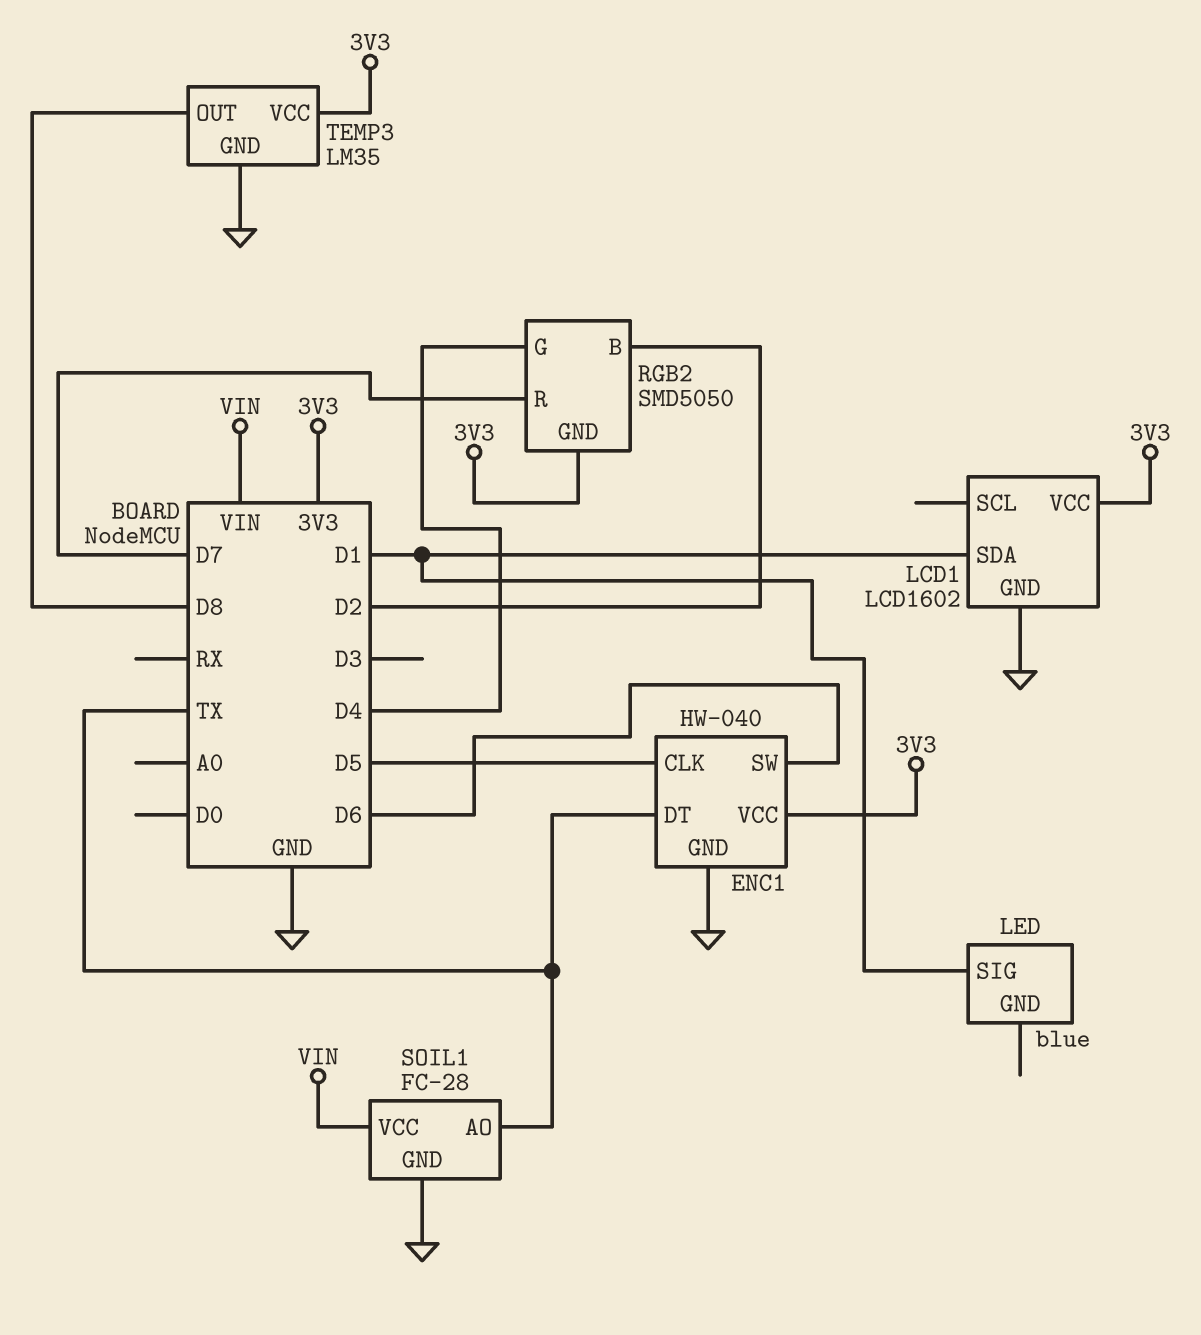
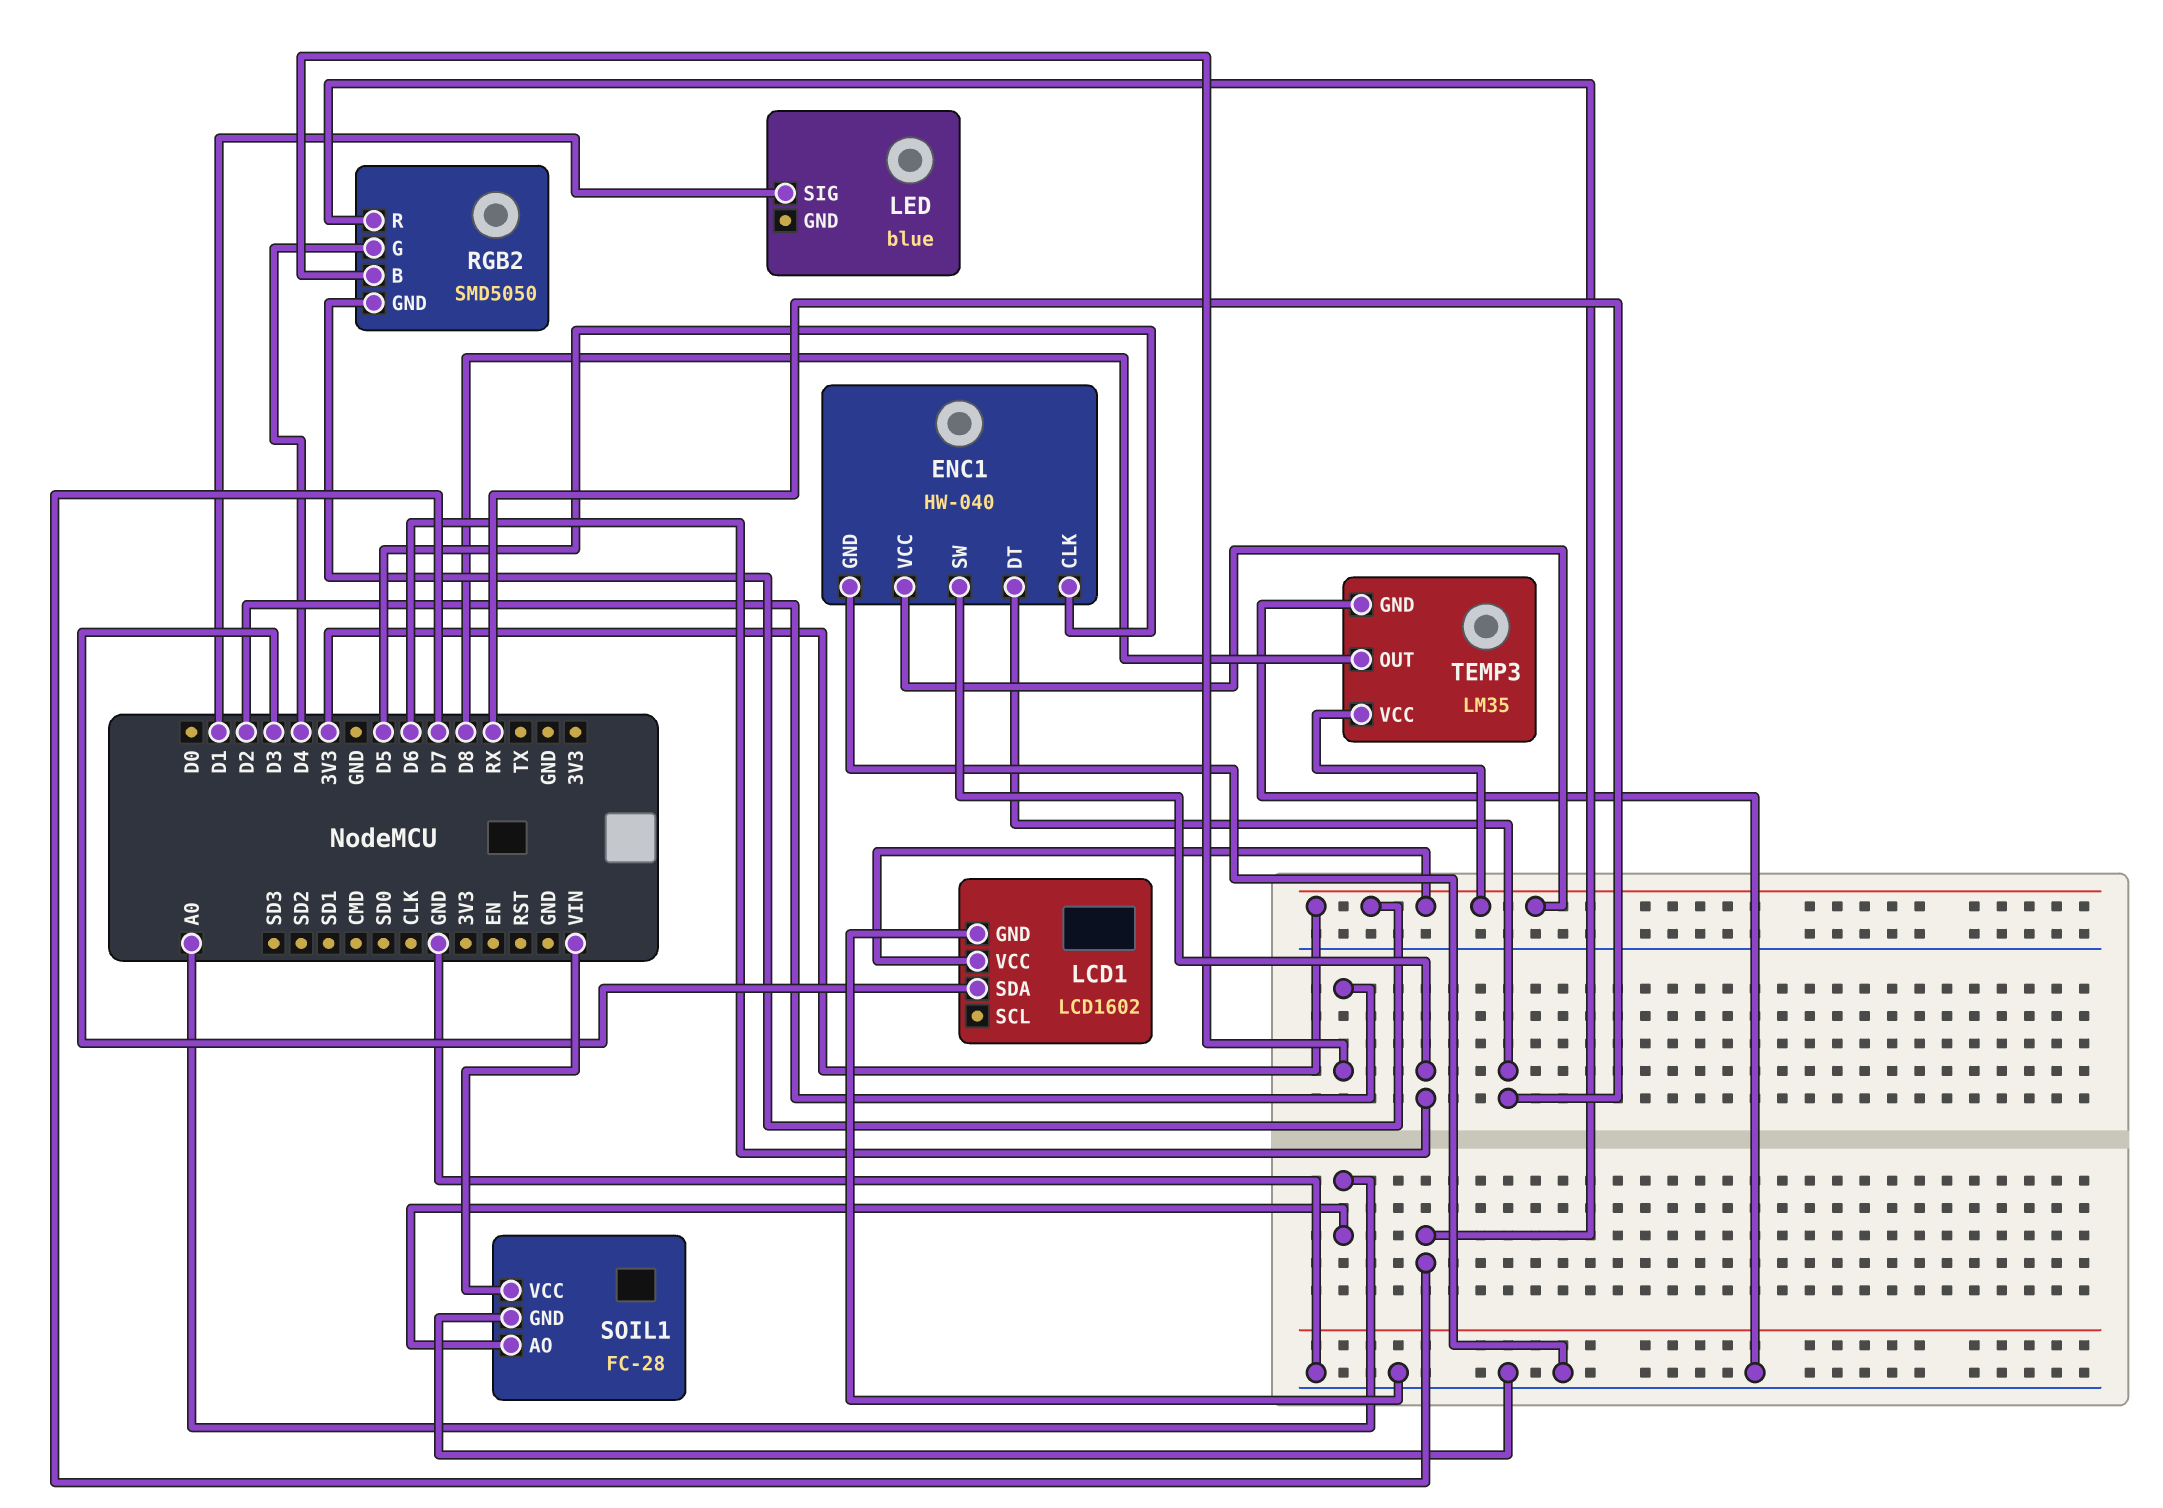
ENC1 pin DT: TX -> RX
LCD1 pin SDA: D1 -> D3
SOIL1 pin AO: TX -> A0

